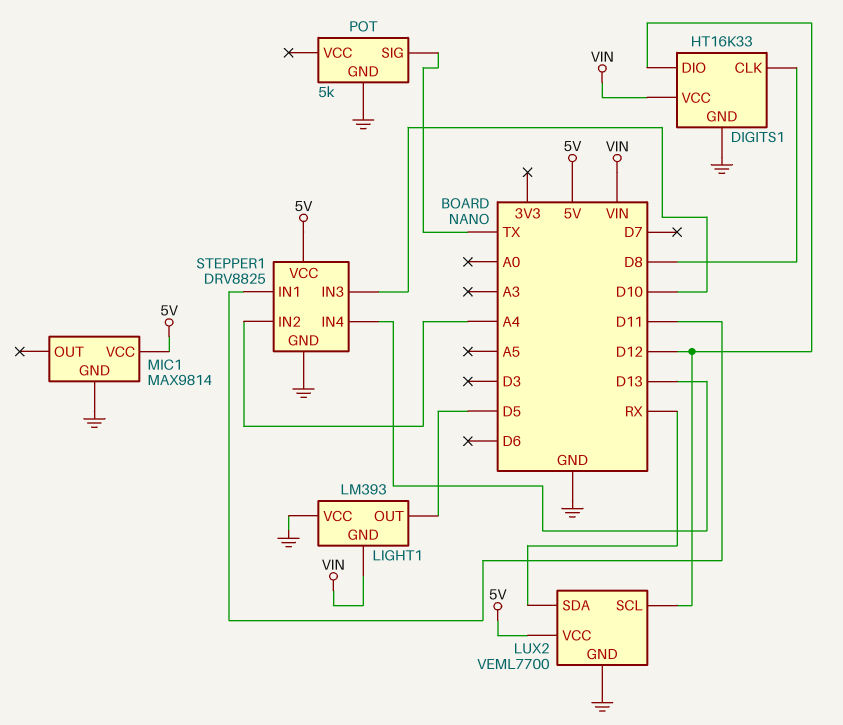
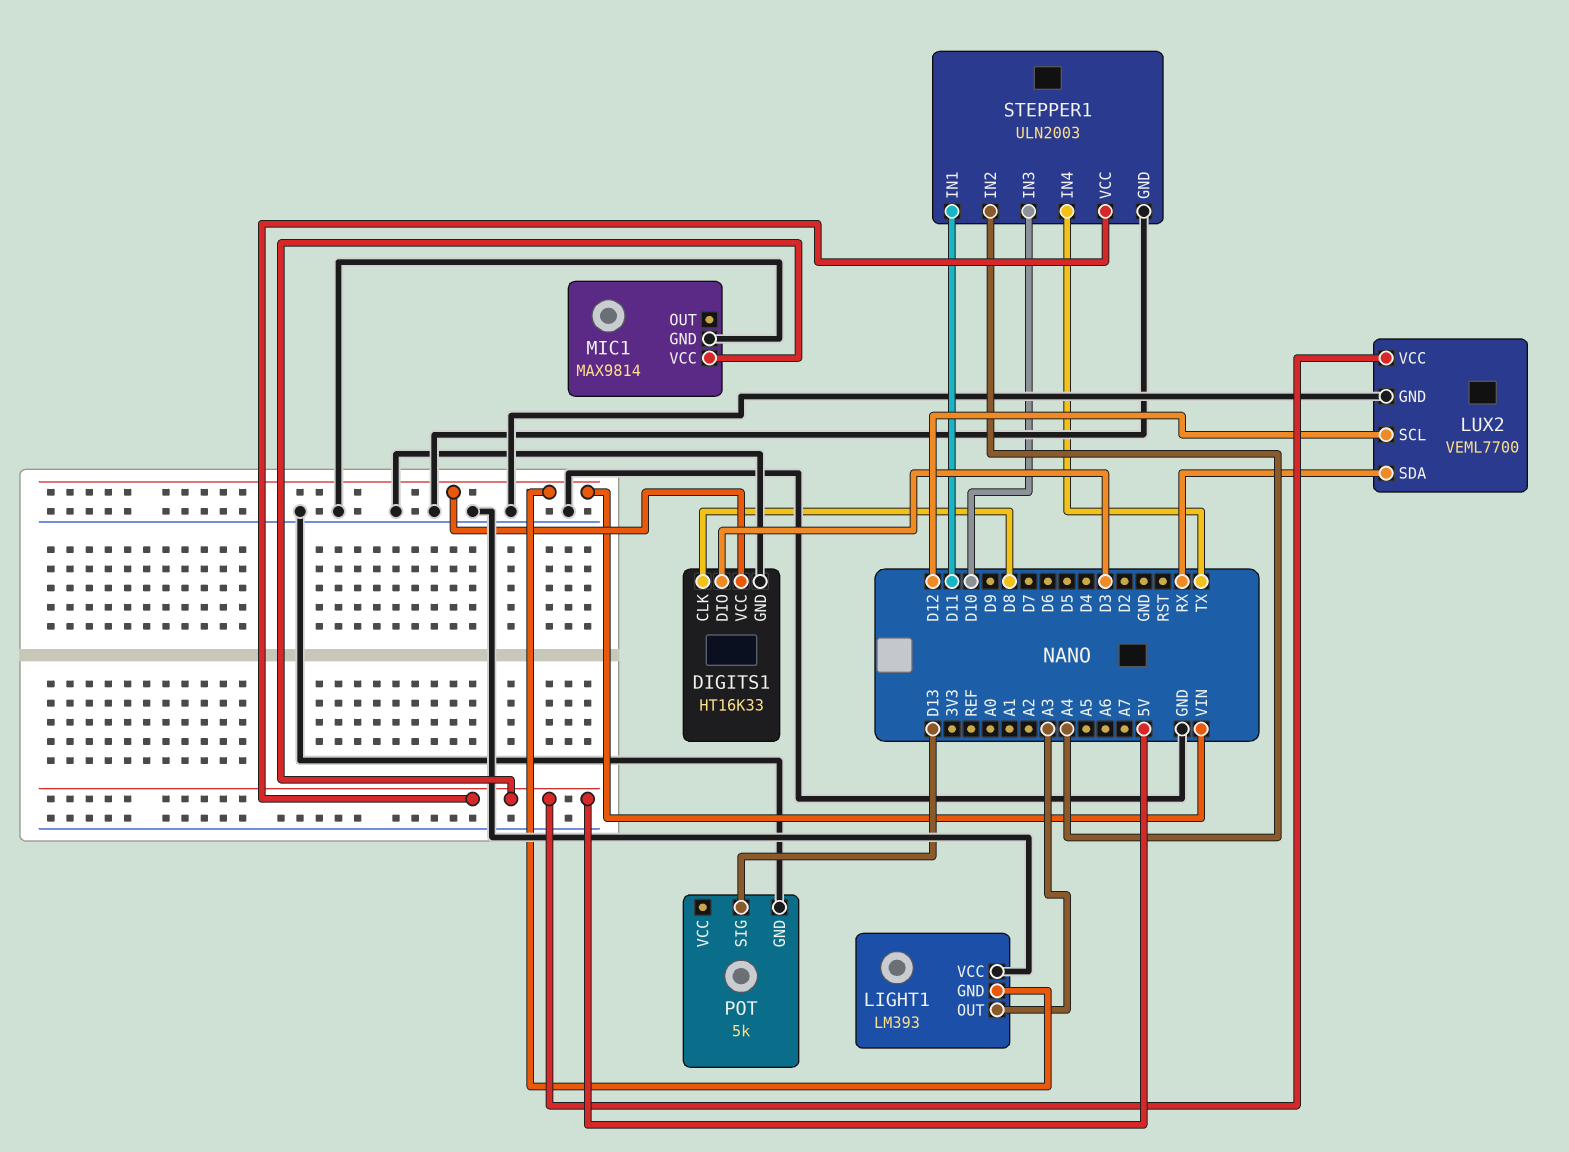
DIGITS1 pin DIO: D12 -> D3
LIGHT1 pin OUT: D5 -> A3
POT pin SIG: TX -> D13
STEPPER1: DRV8825 -> ULN2003
STEPPER1 pin IN4: D13 -> TX

